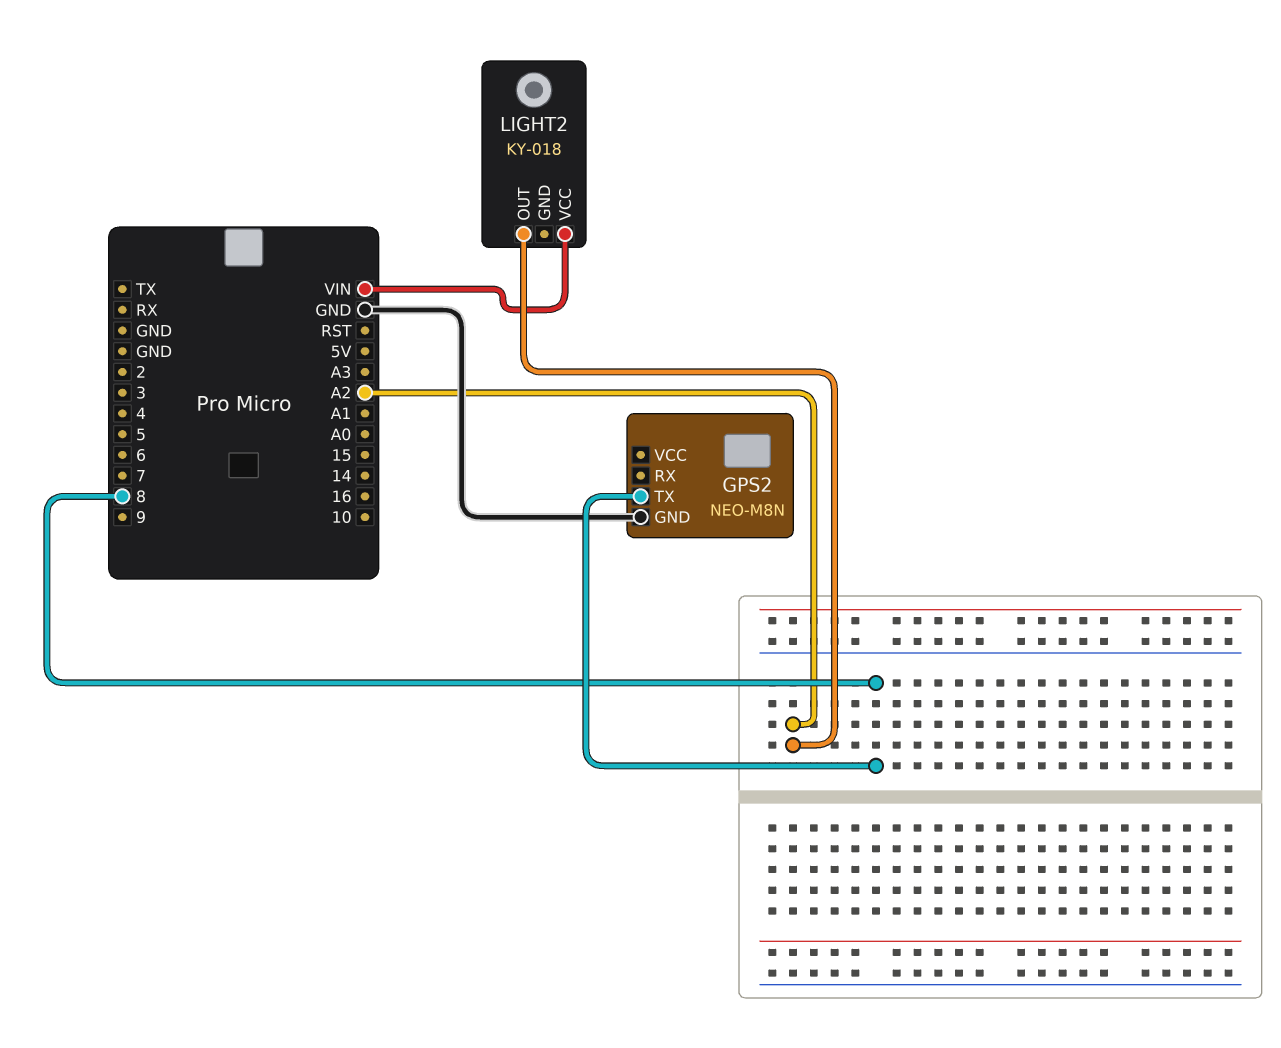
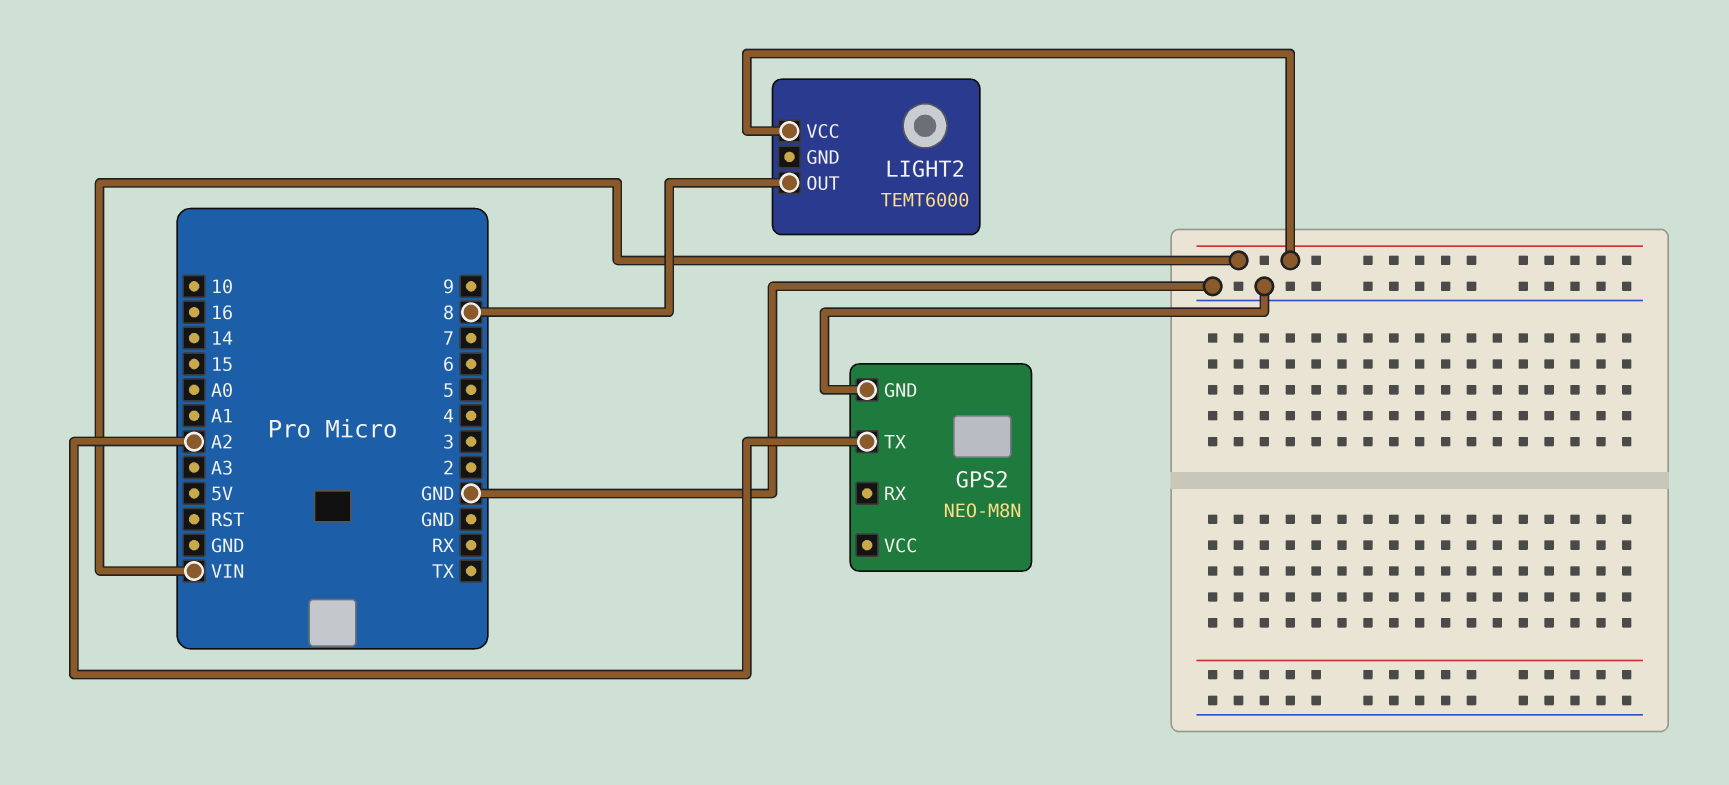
GPS2 pin TX: 8 -> A2
LIGHT2: KY-018 -> TEMT6000
LIGHT2 pin OUT: A2 -> 8

